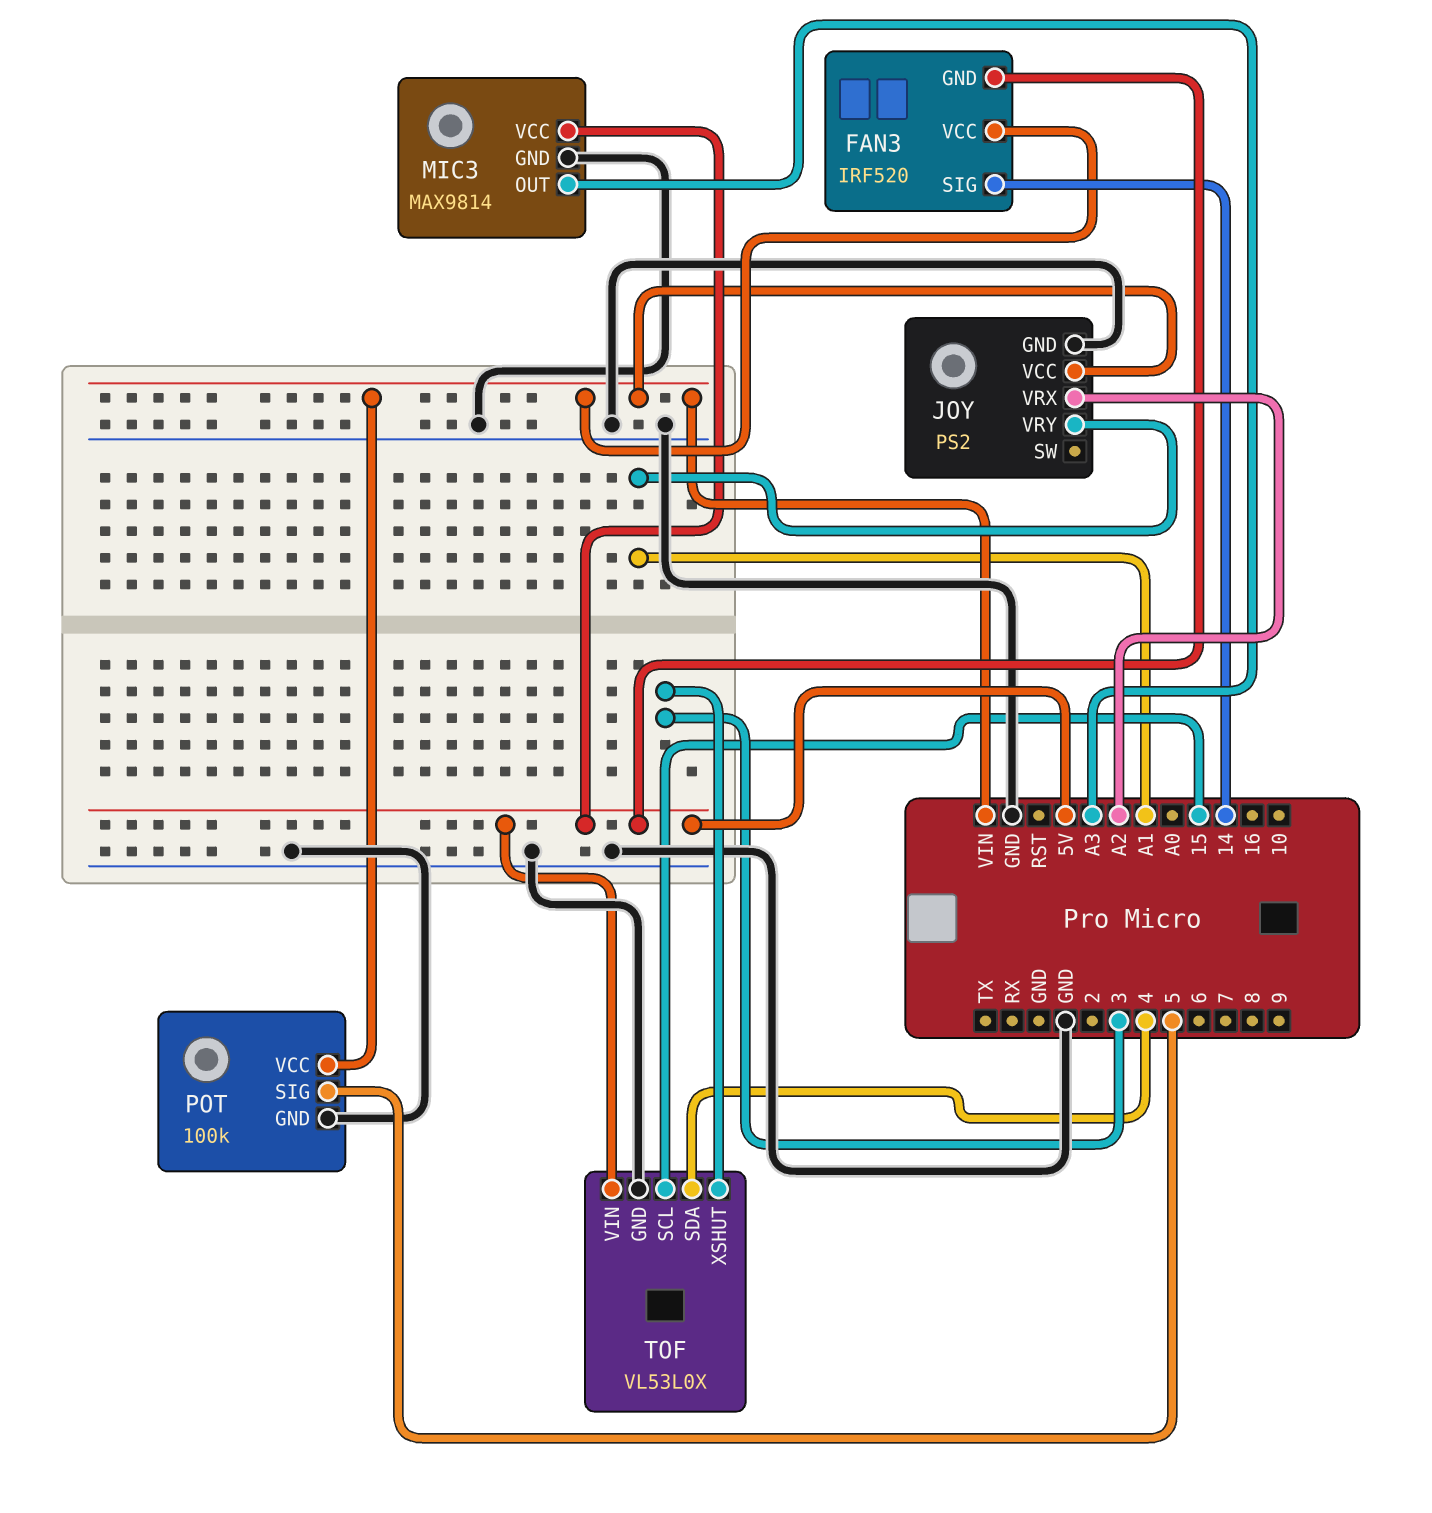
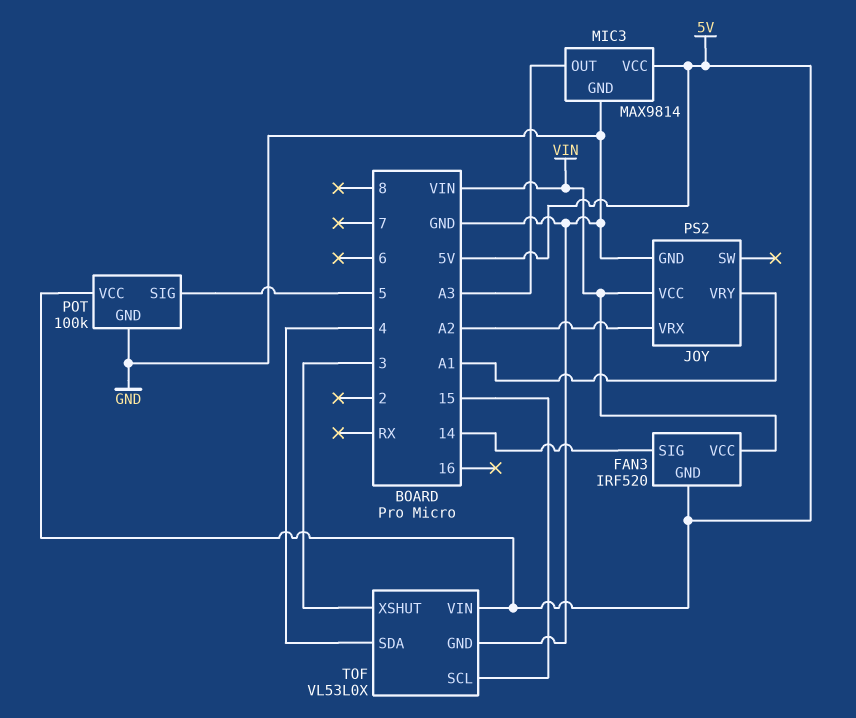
POT pin VCC: VIN -> 5V

